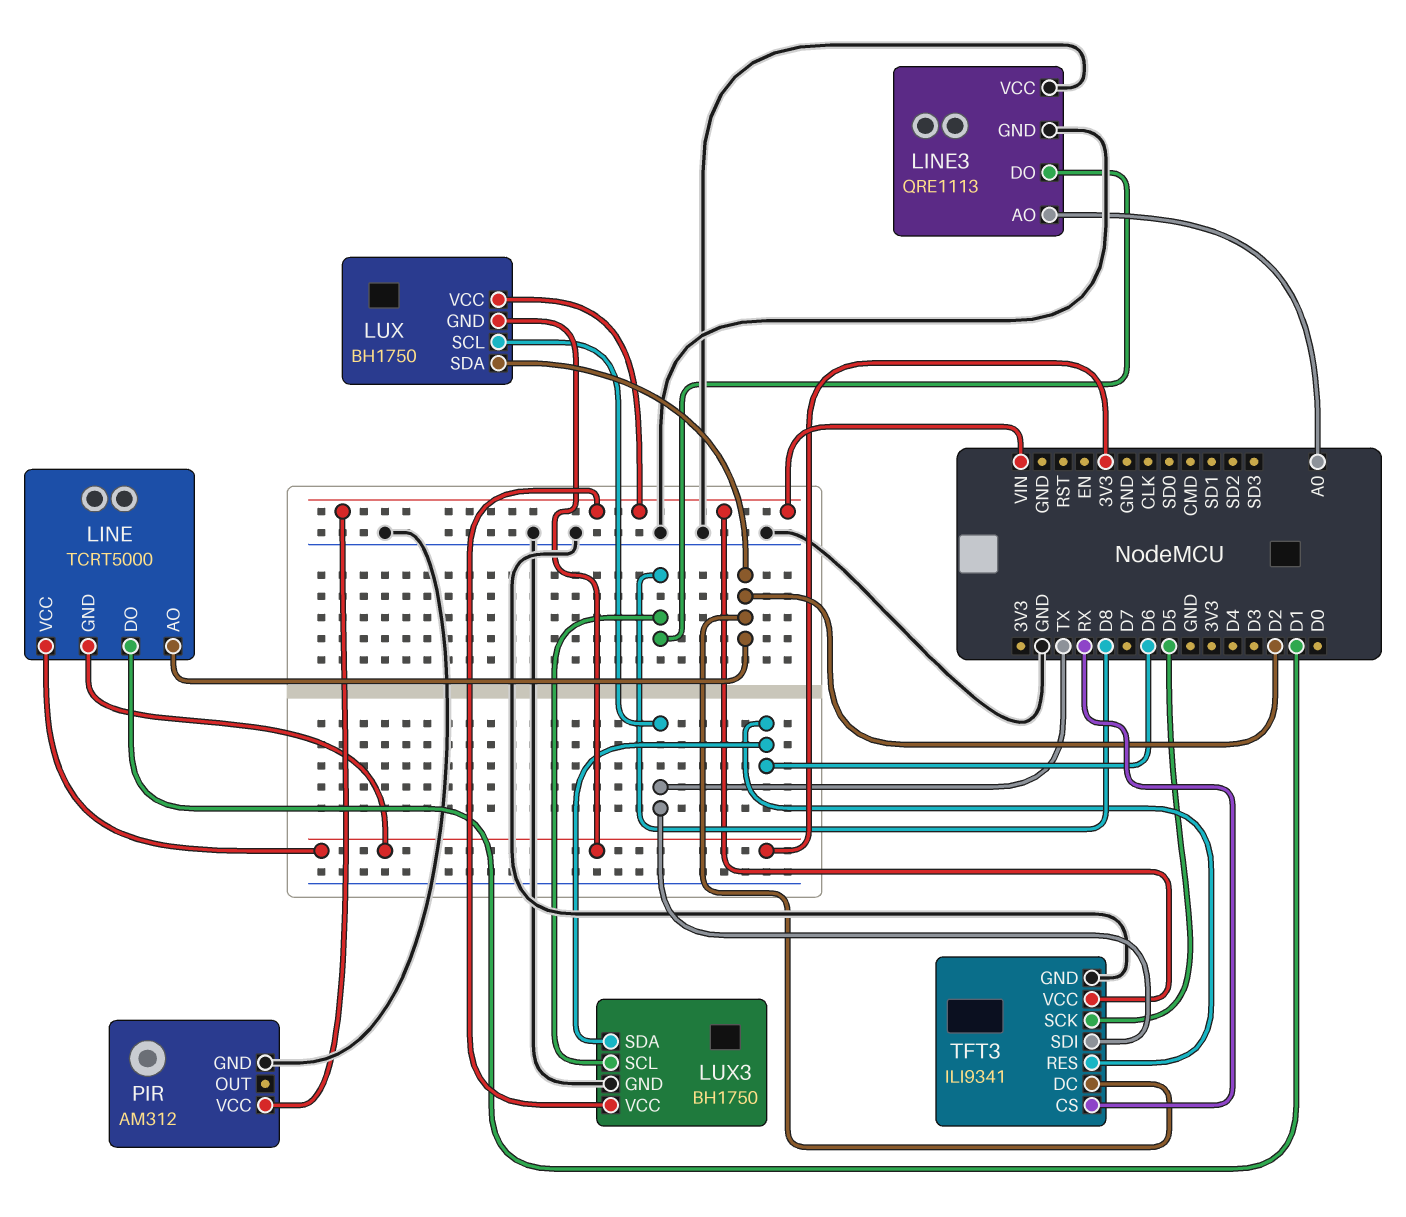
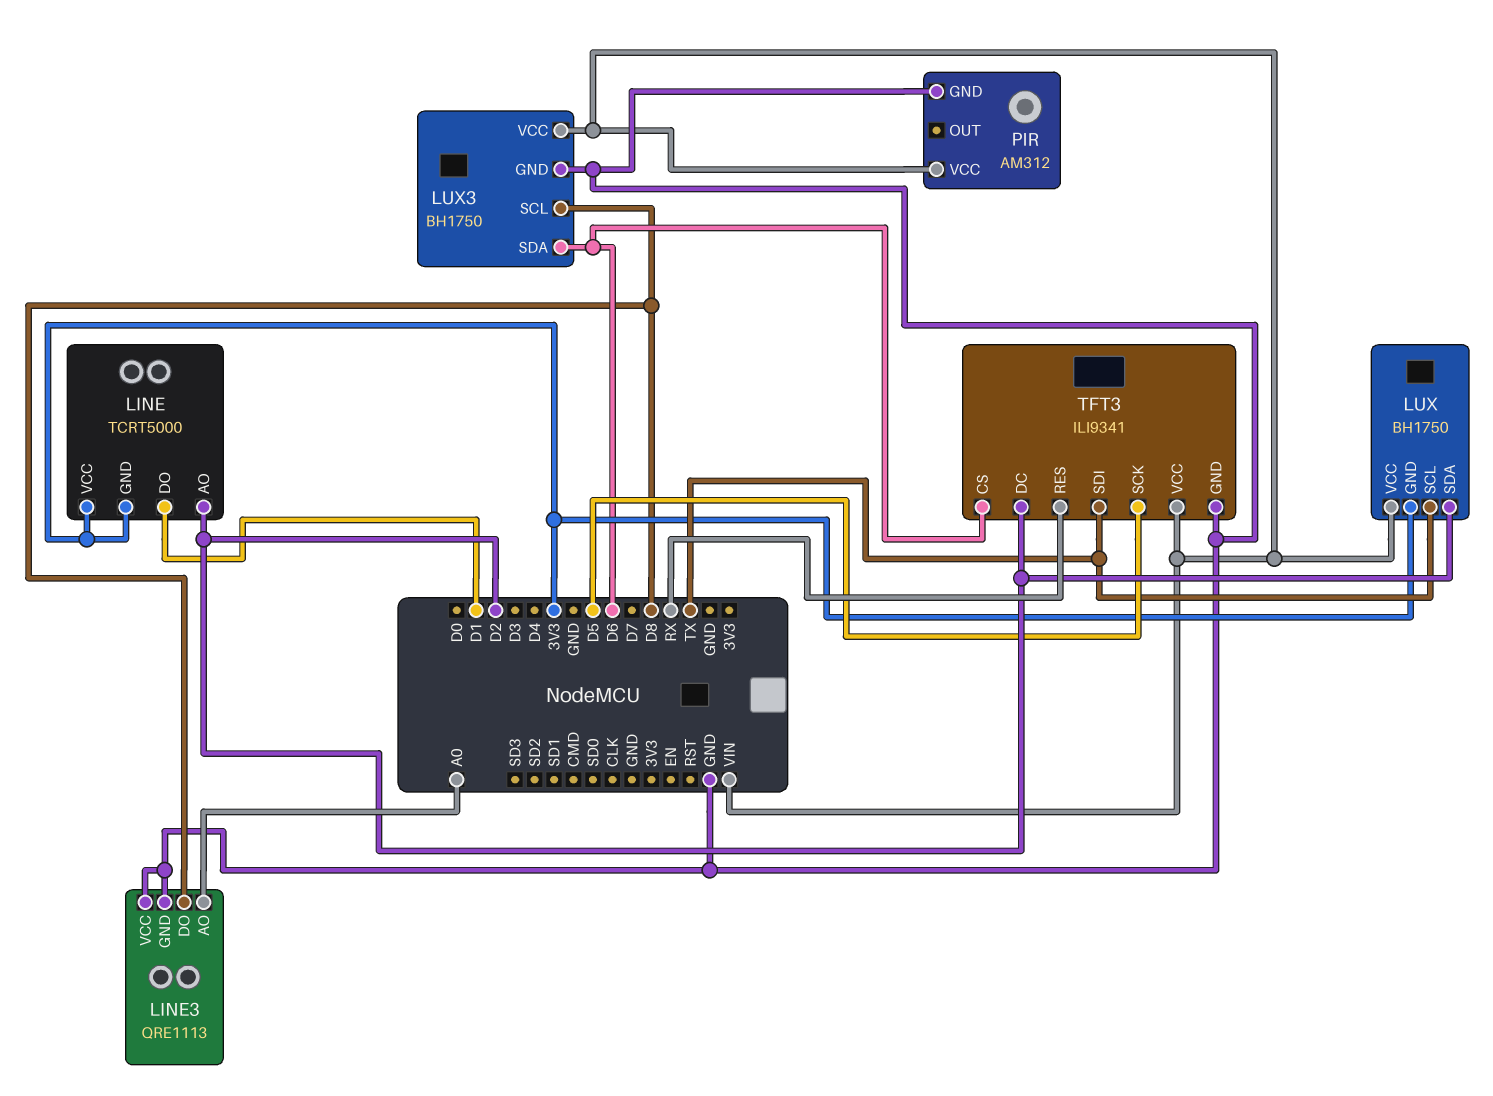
TFT3 pin CS: RX -> D6
TFT3 pin RES: D6 -> RX

